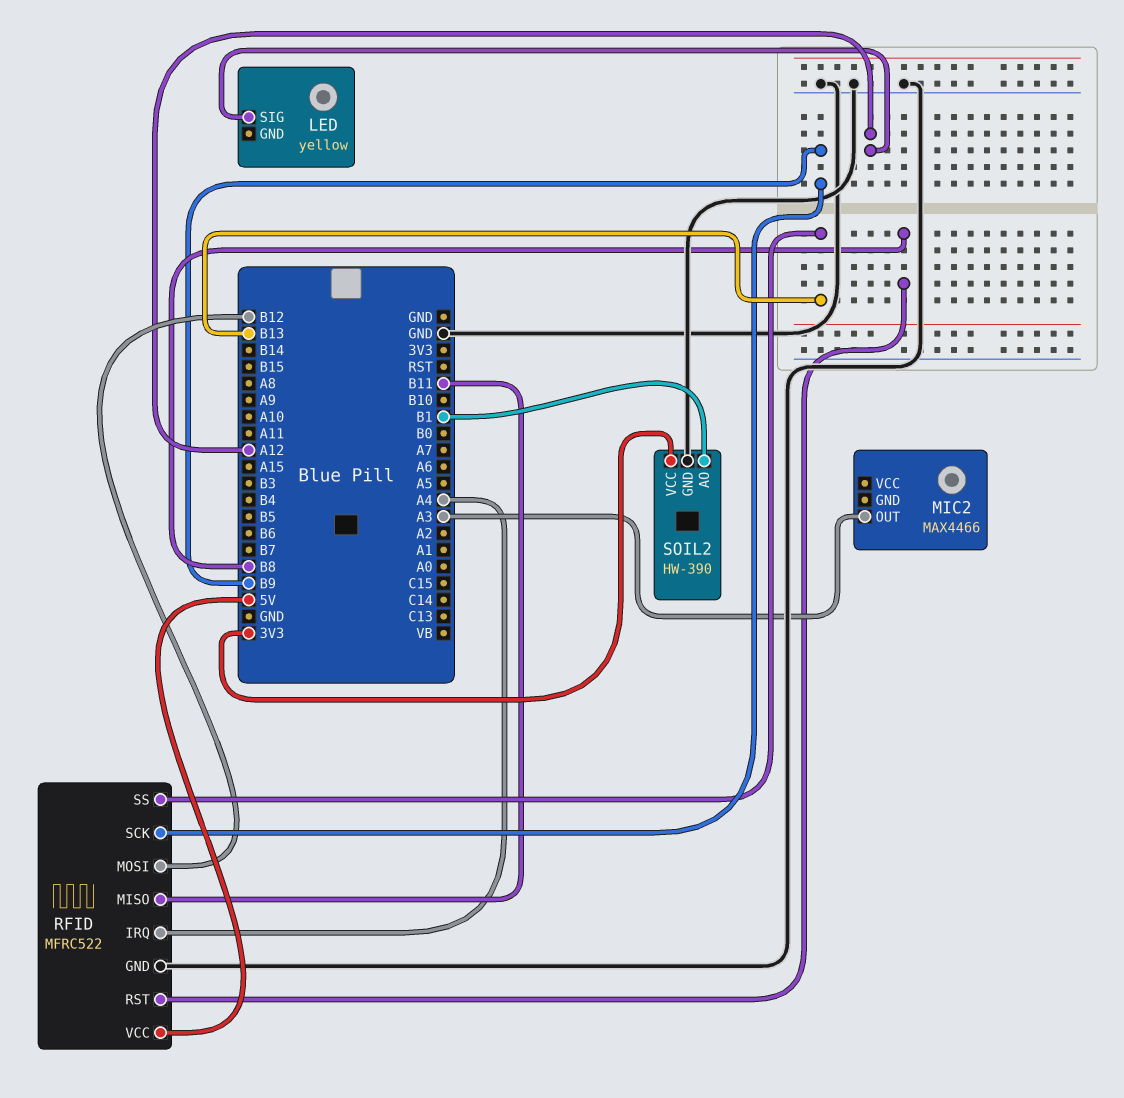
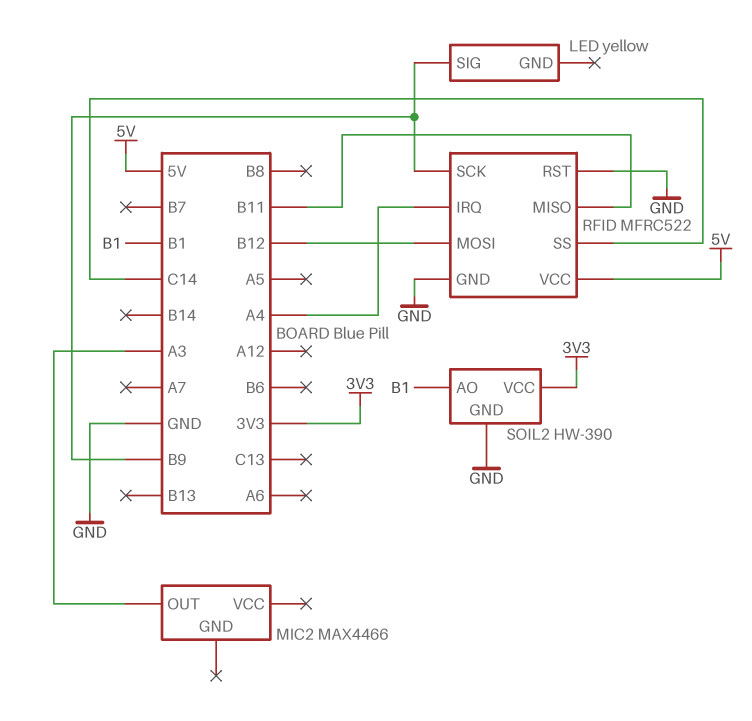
LED pin SIG: A12 -> B9
RFID pin RST: B8 -> GND
RFID pin SS: B13 -> C14

